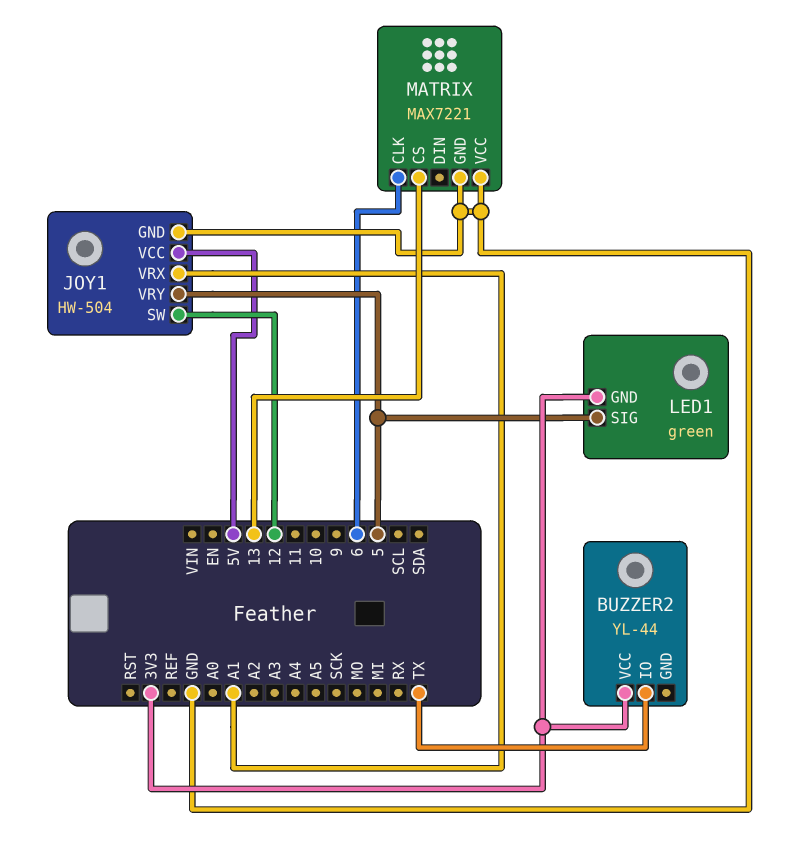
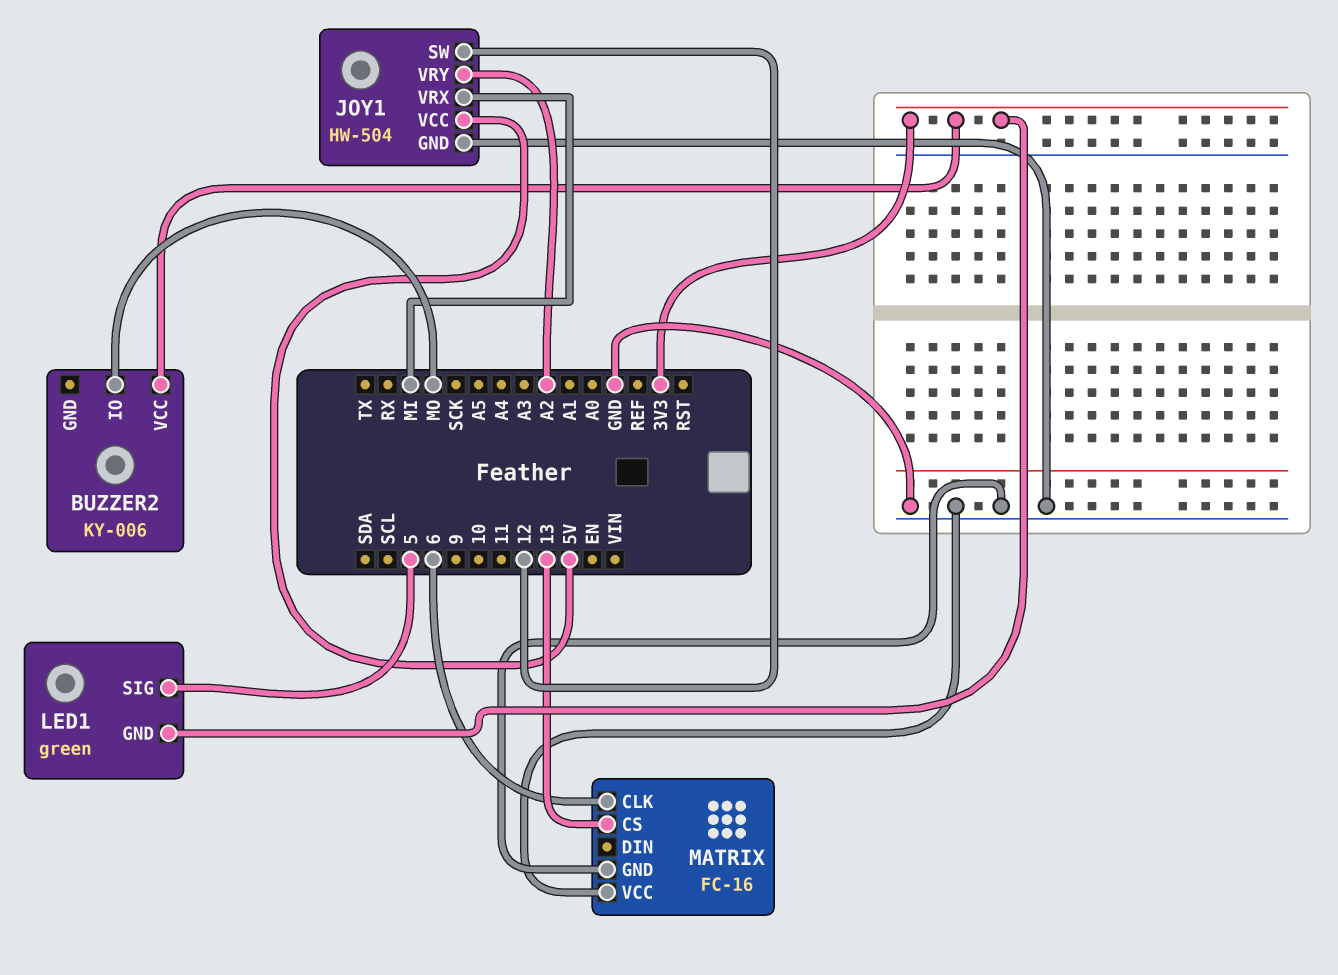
BUZZER2: YL-44 -> KY-006
BUZZER2 pin IO: TX -> MO
JOY1 pin VRX: A1 -> MI
JOY1 pin VRY: 5 -> A2
MATRIX: MAX7221 -> FC-16

